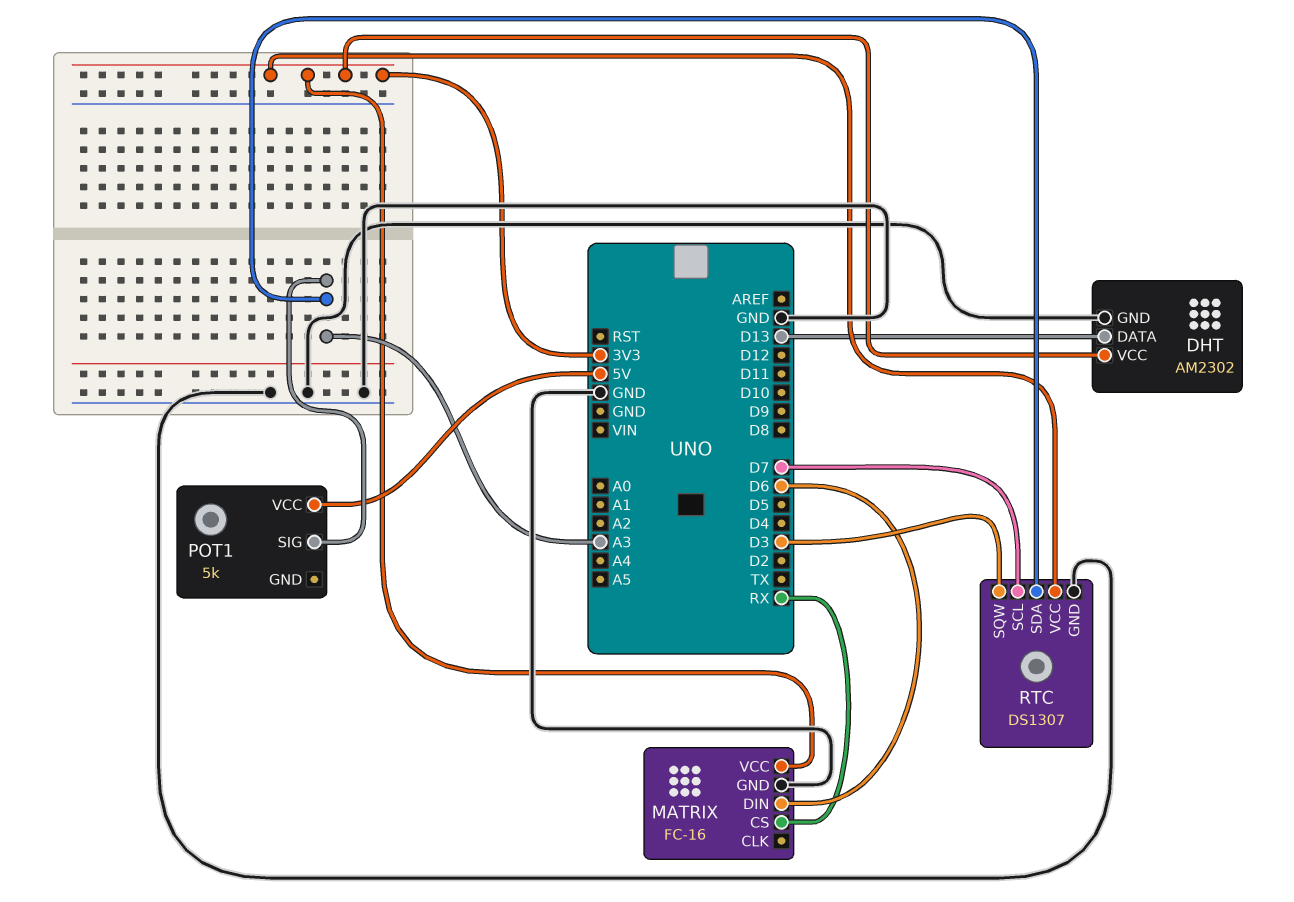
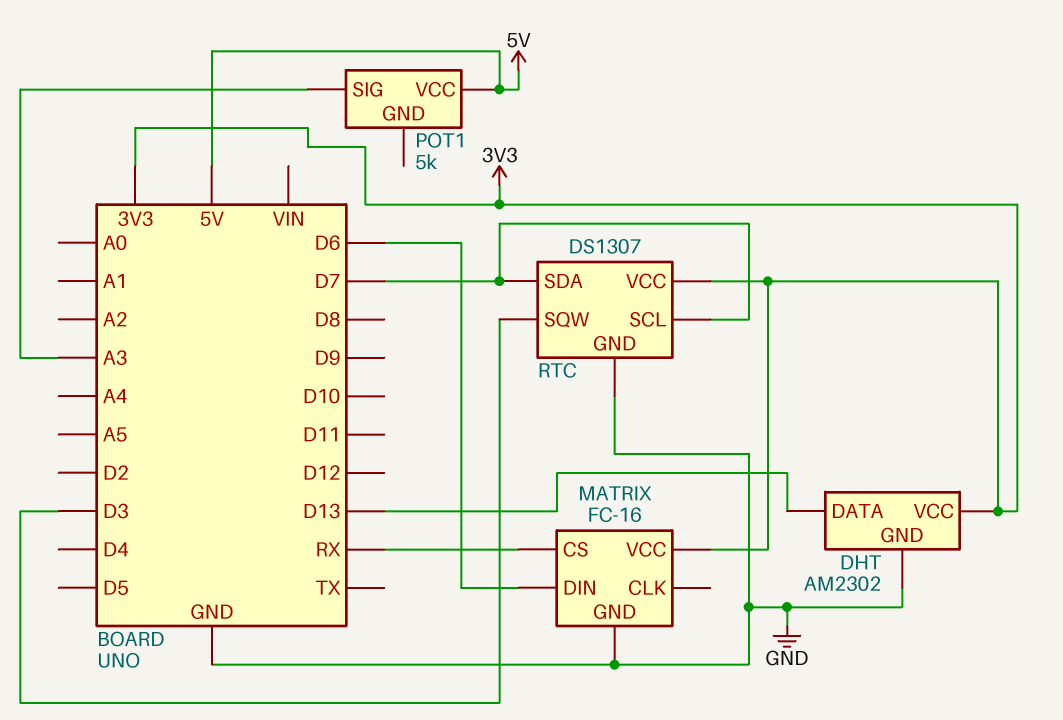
RTC pin SDA: A3 -> D7

